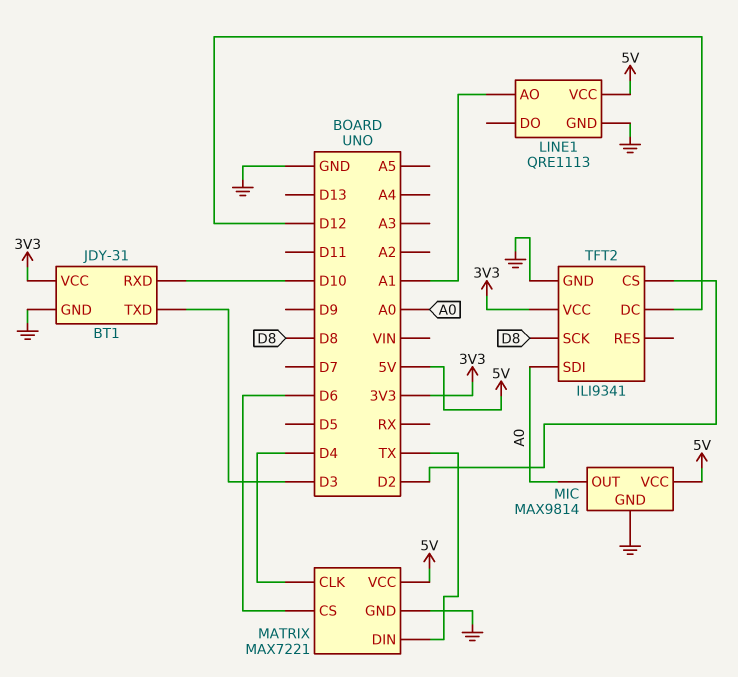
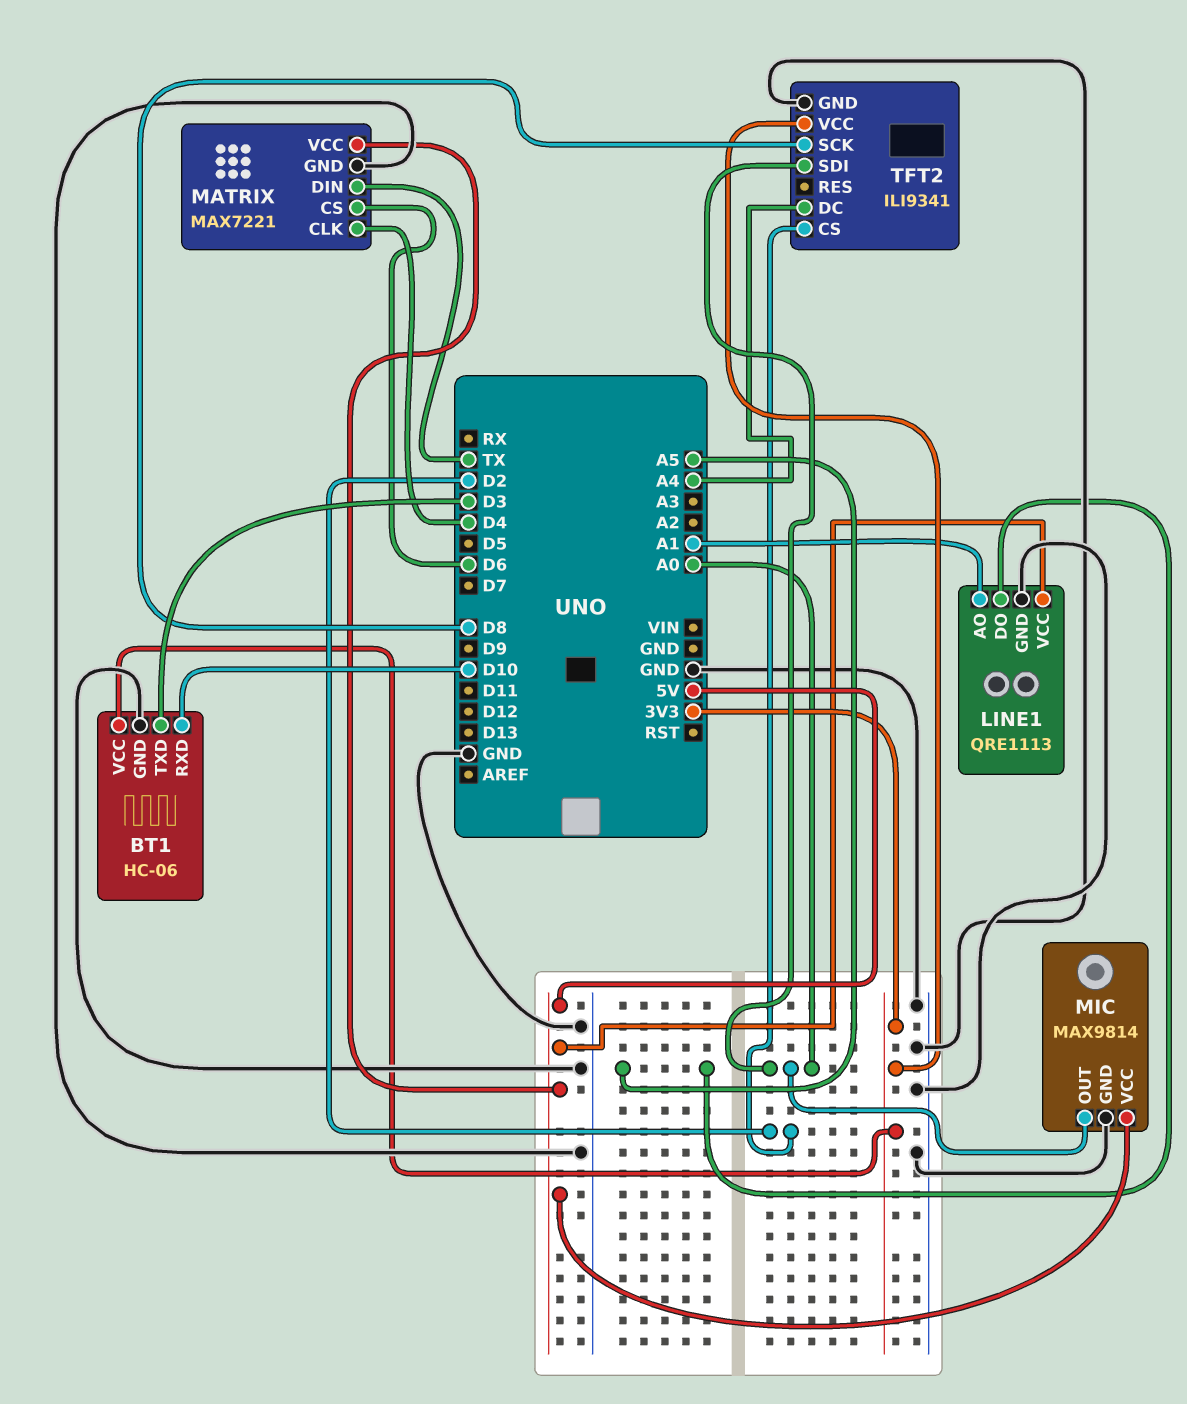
BT1: JDY-31 -> HC-06
LINE1 pin DO: none -> A5
TFT2 pin DC: D12 -> A4

